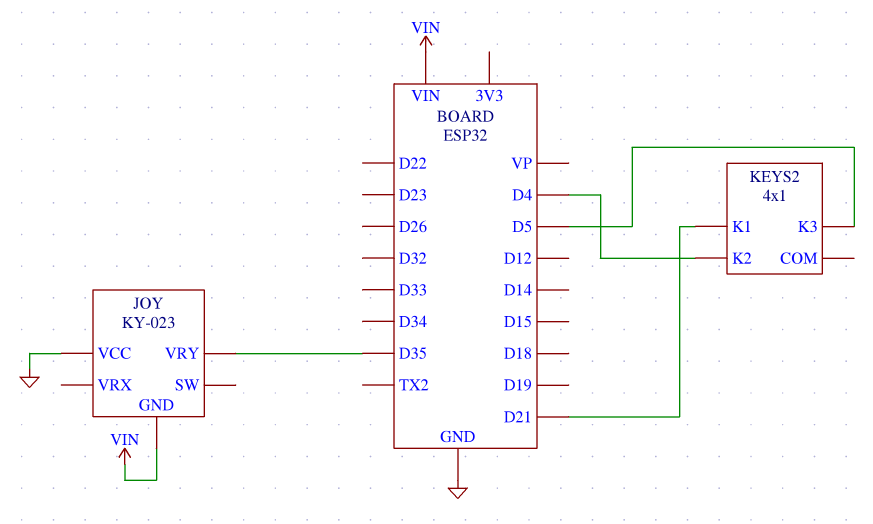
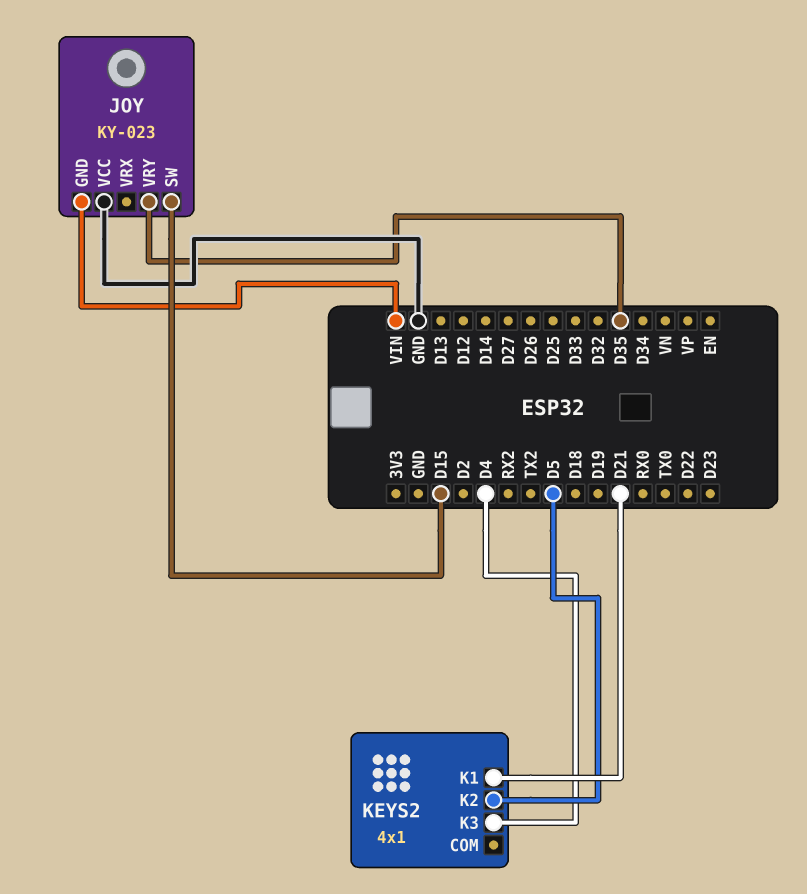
JOY pin SW: none -> D15
KEYS2 pin K2: D4 -> D5
KEYS2 pin K3: D5 -> D4

